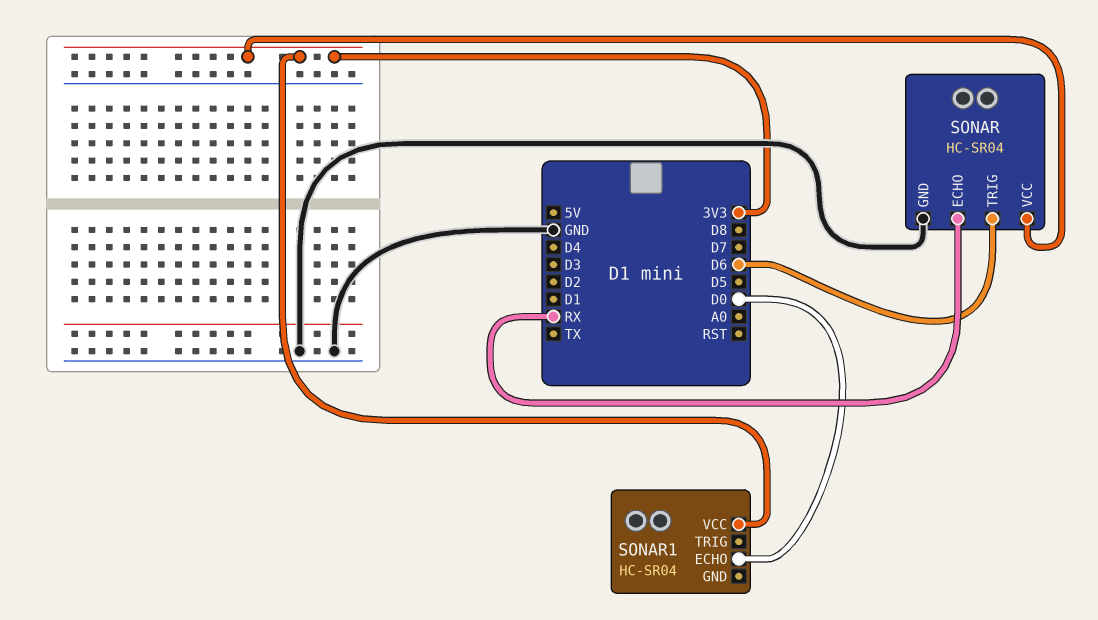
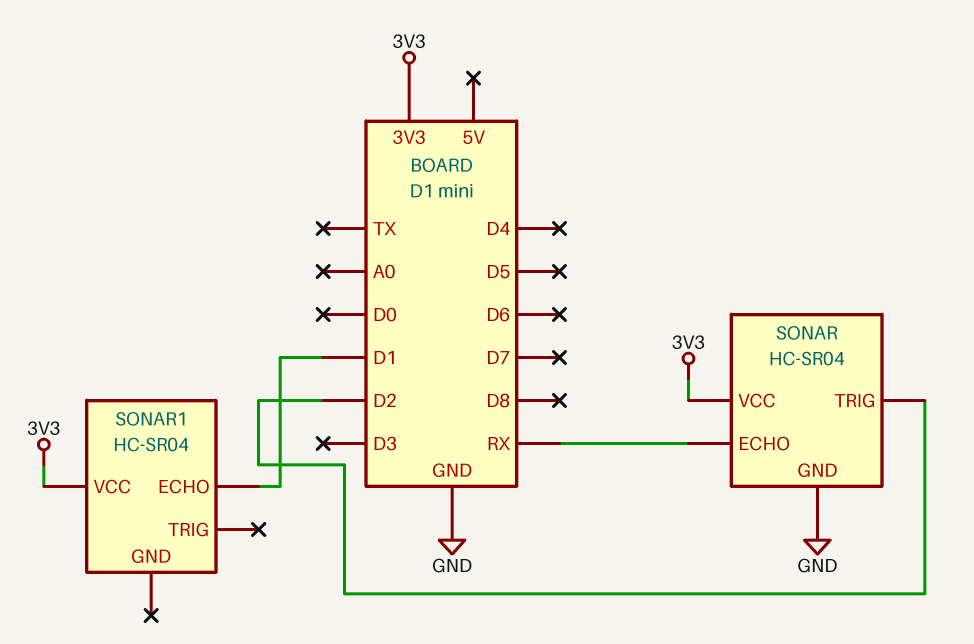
SONAR pin TRIG: D6 -> D2
SONAR1 pin ECHO: D0 -> D1

